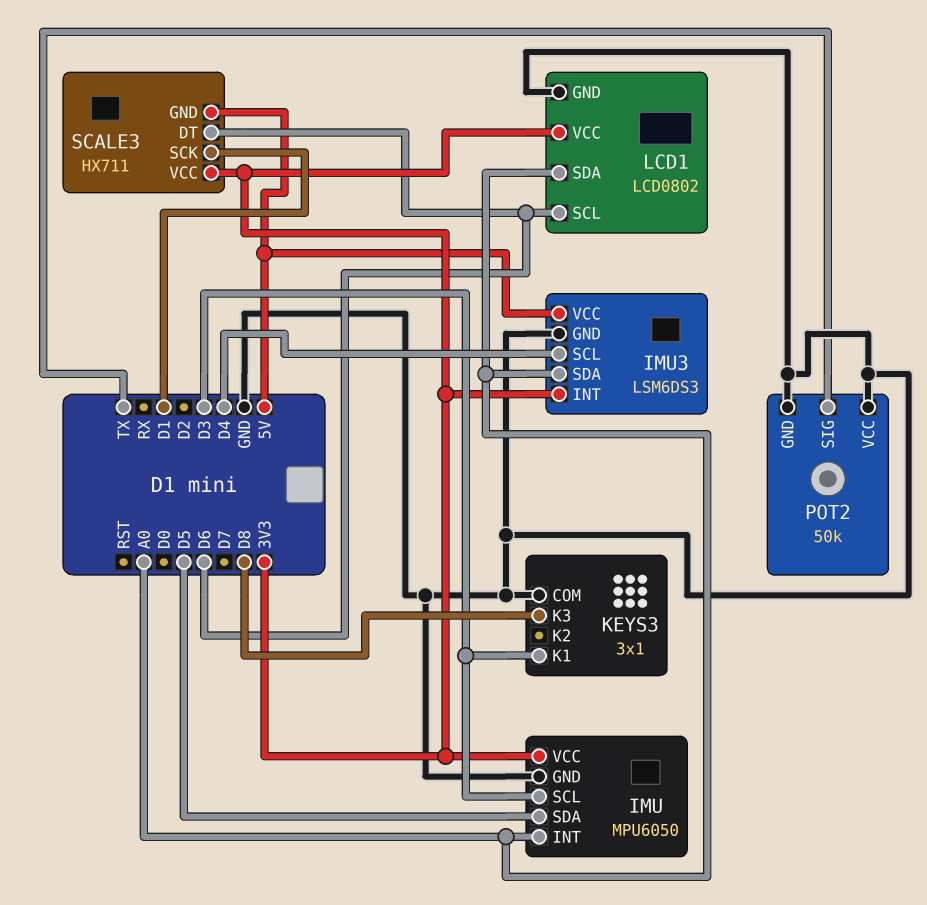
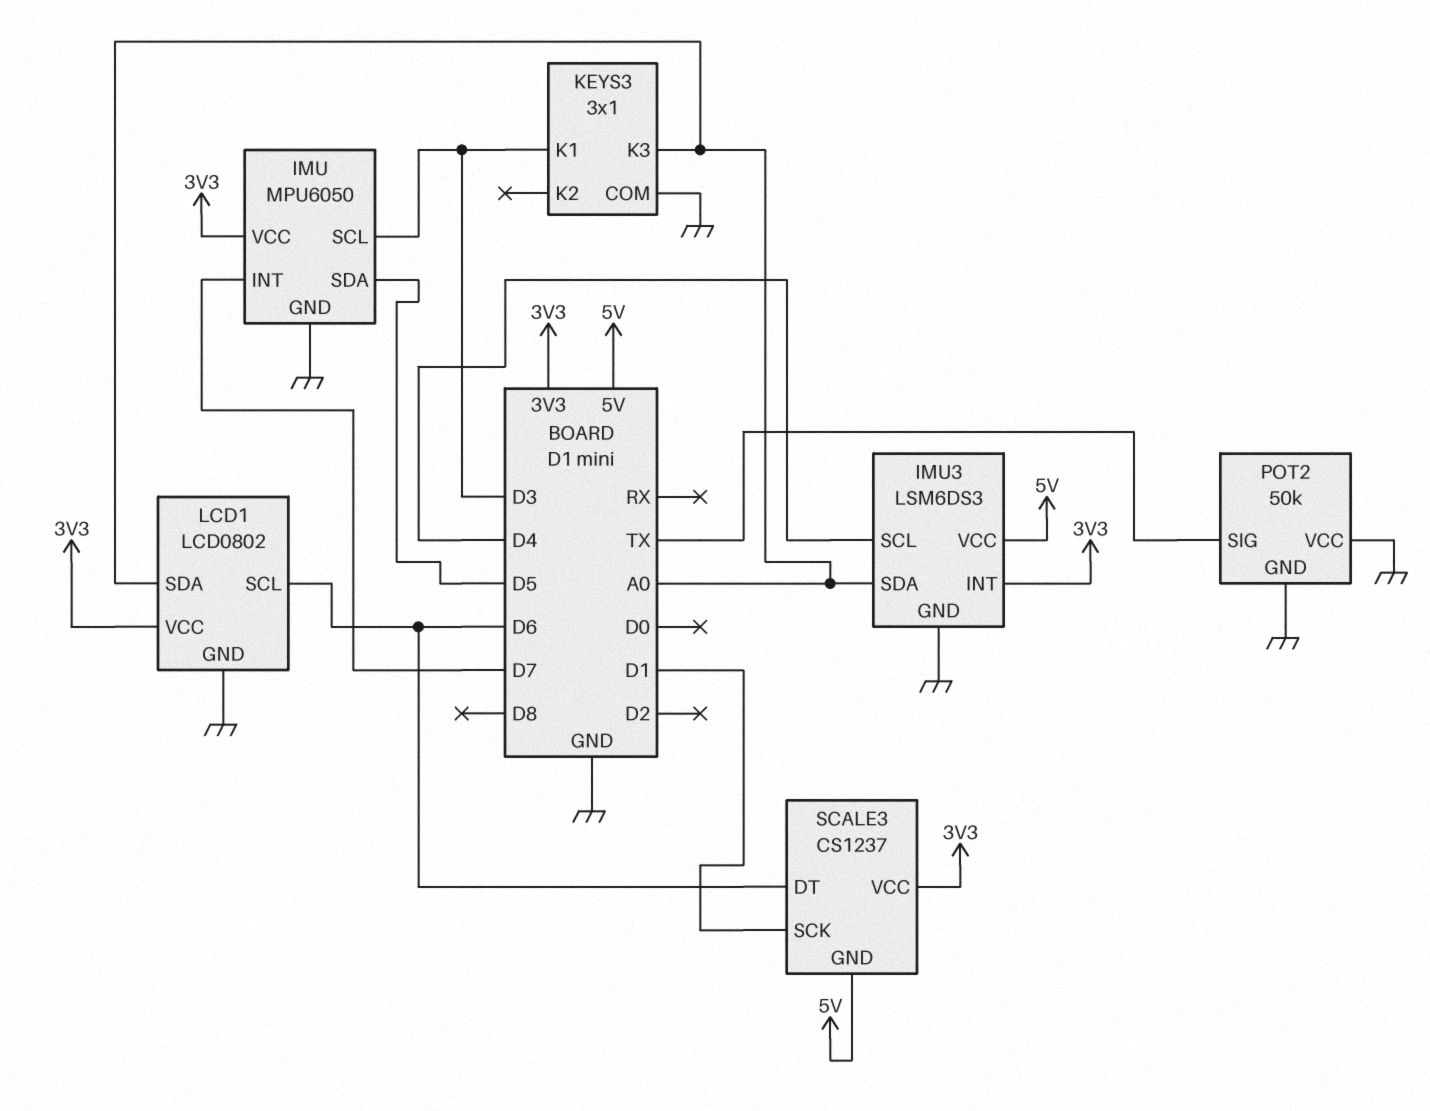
IMU pin INT: A0 -> D7
KEYS3 pin K3: D8 -> A0
SCALE3: HX711 -> CS1237

